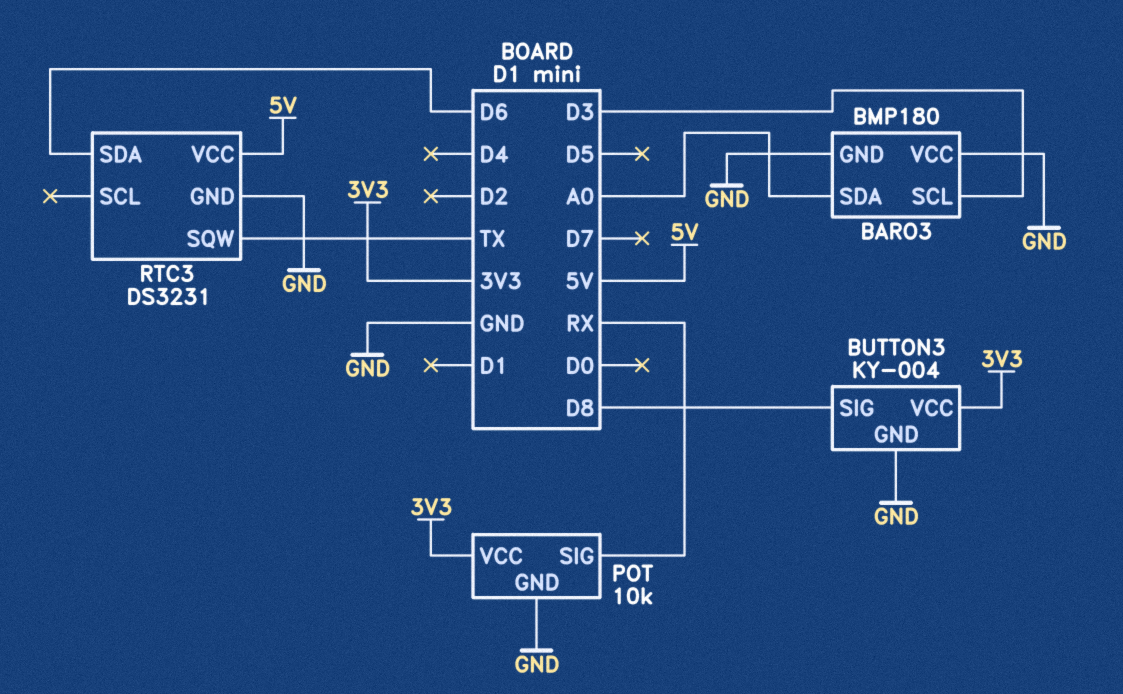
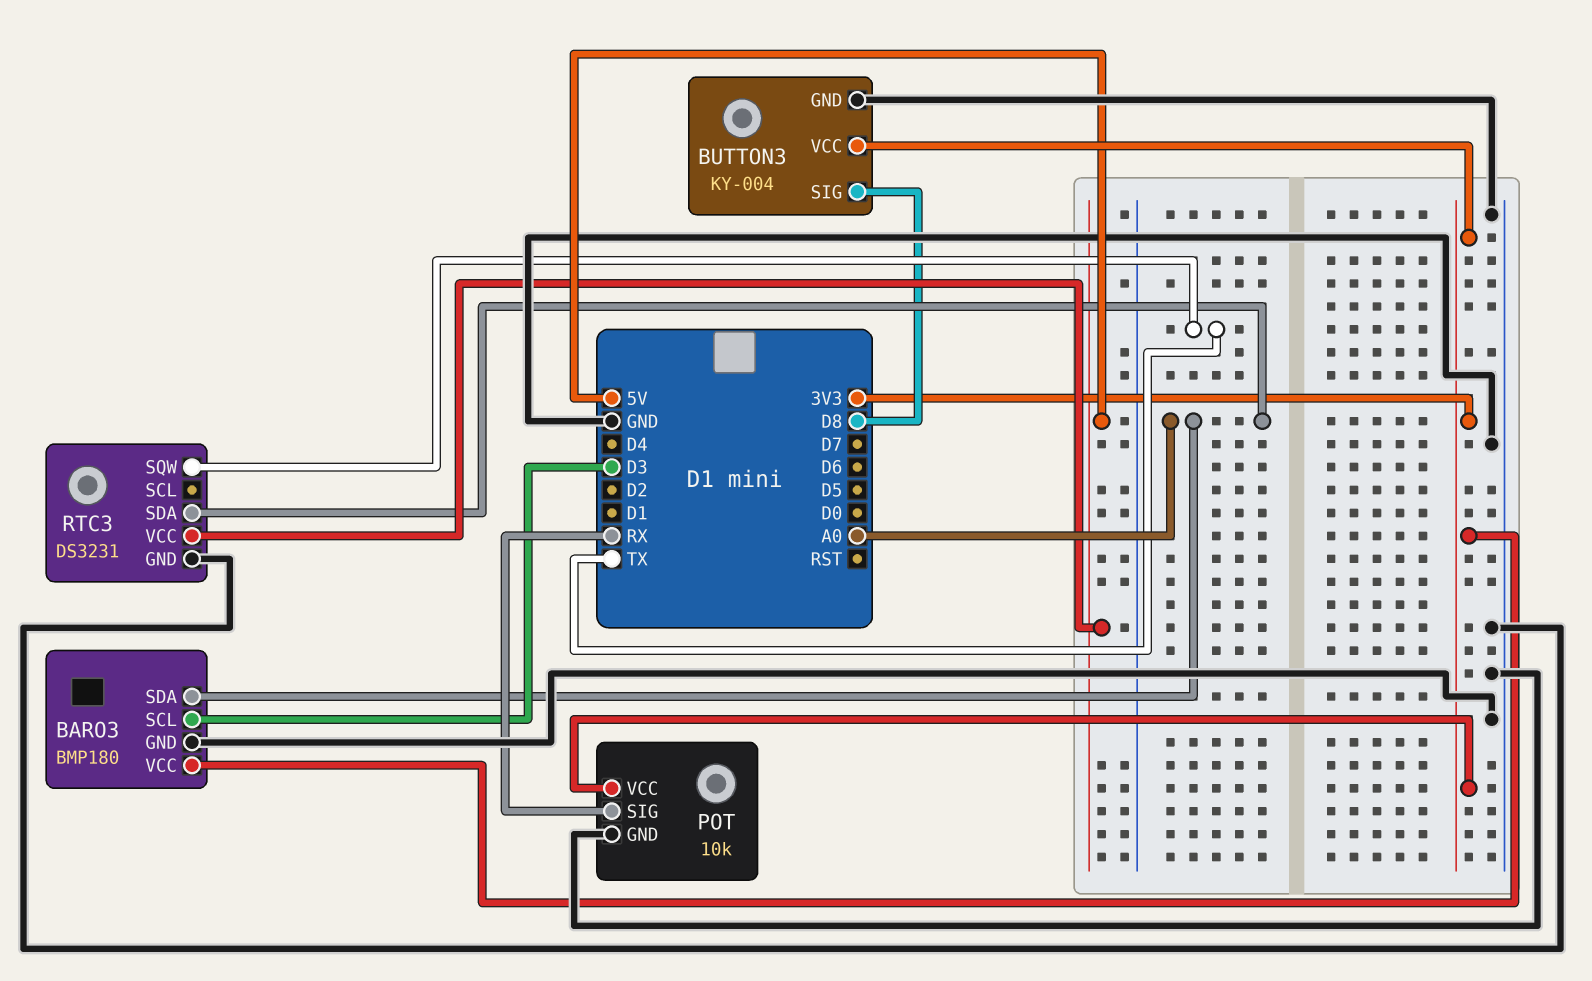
BARO3 pin VCC: GND -> 3V3
RTC3 pin SDA: D6 -> A0

